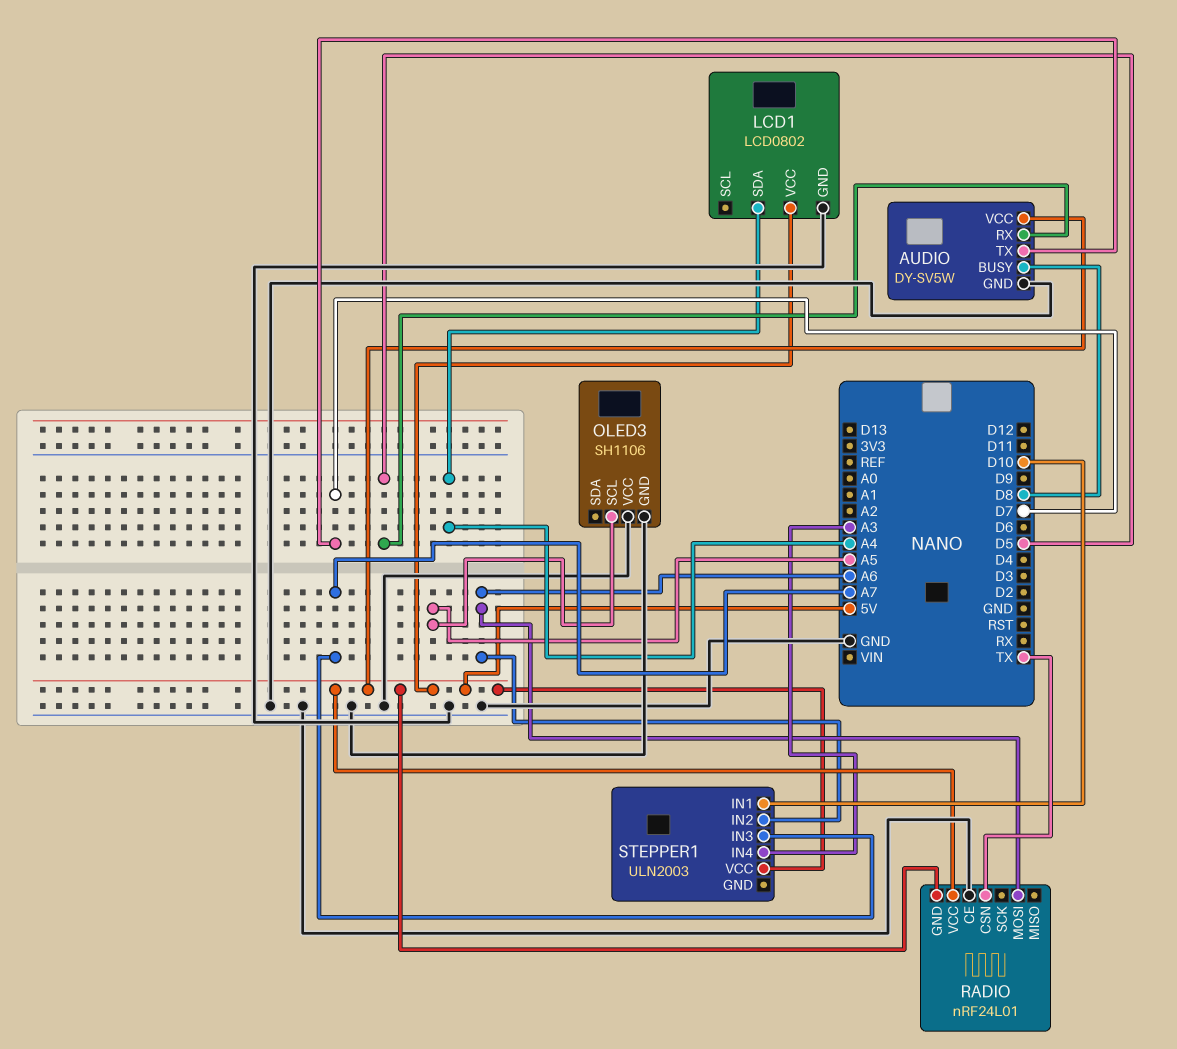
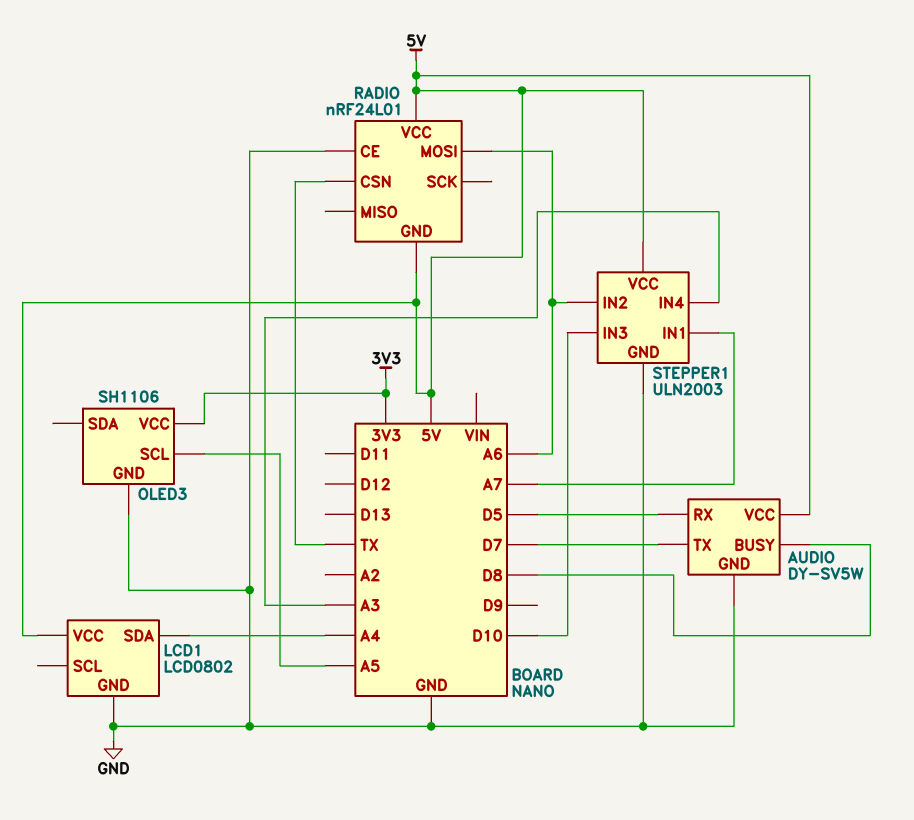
OLED3 pin VCC: GND -> 3V3
STEPPER1 pin GND: none -> GND
STEPPER1 pin IN1: D10 -> A7
STEPPER1 pin IN3: A7 -> D10

